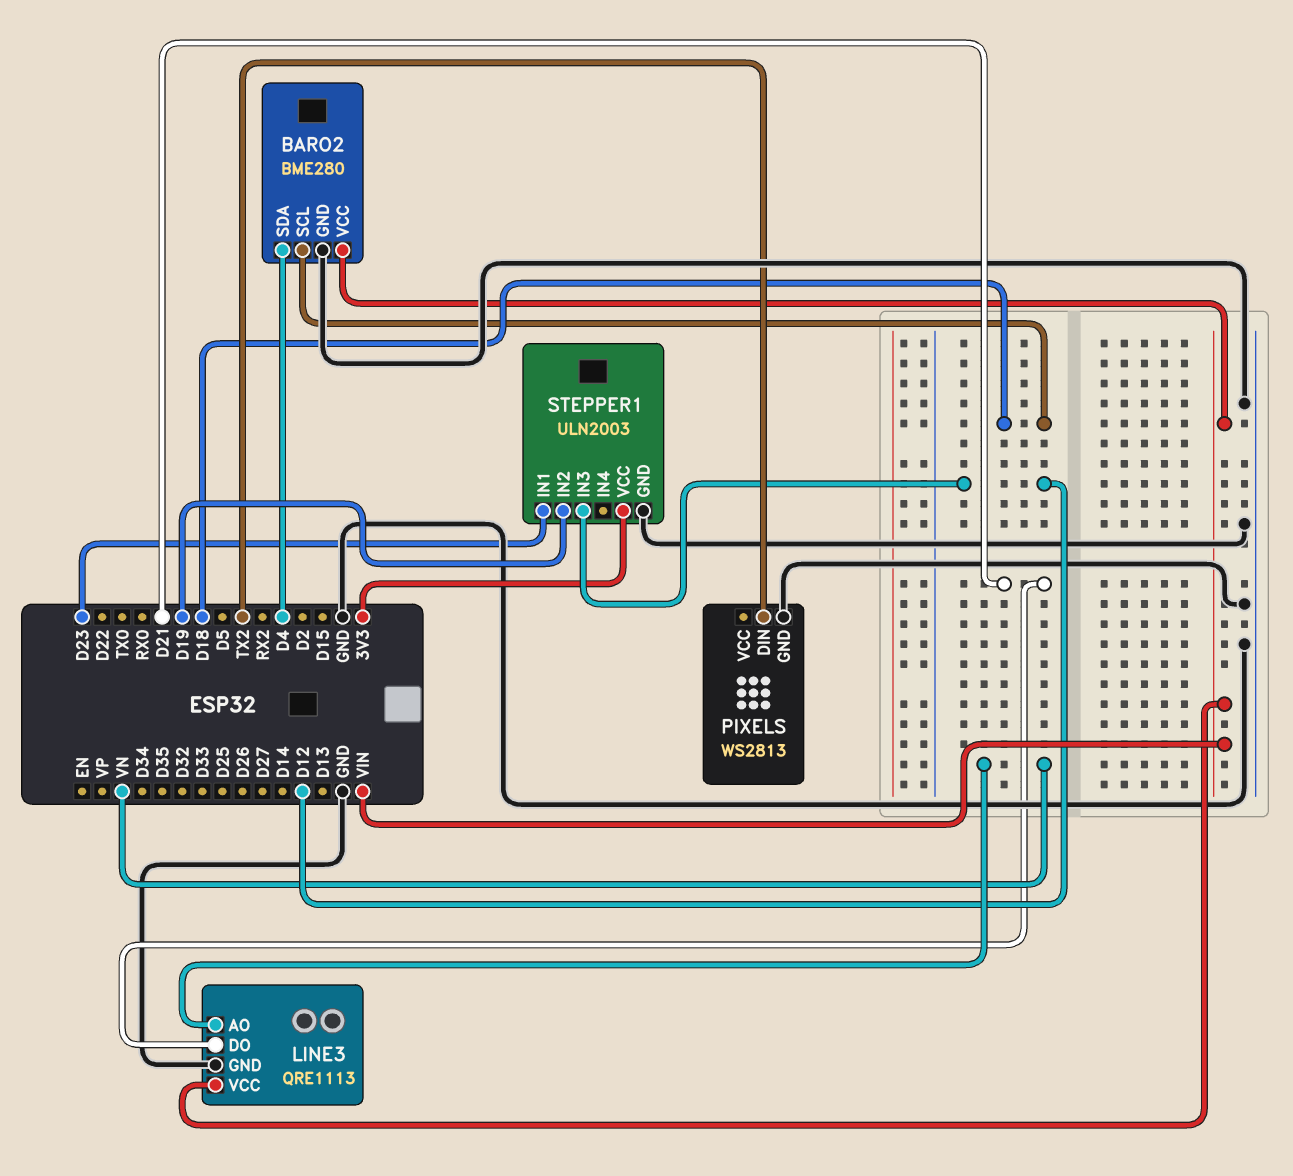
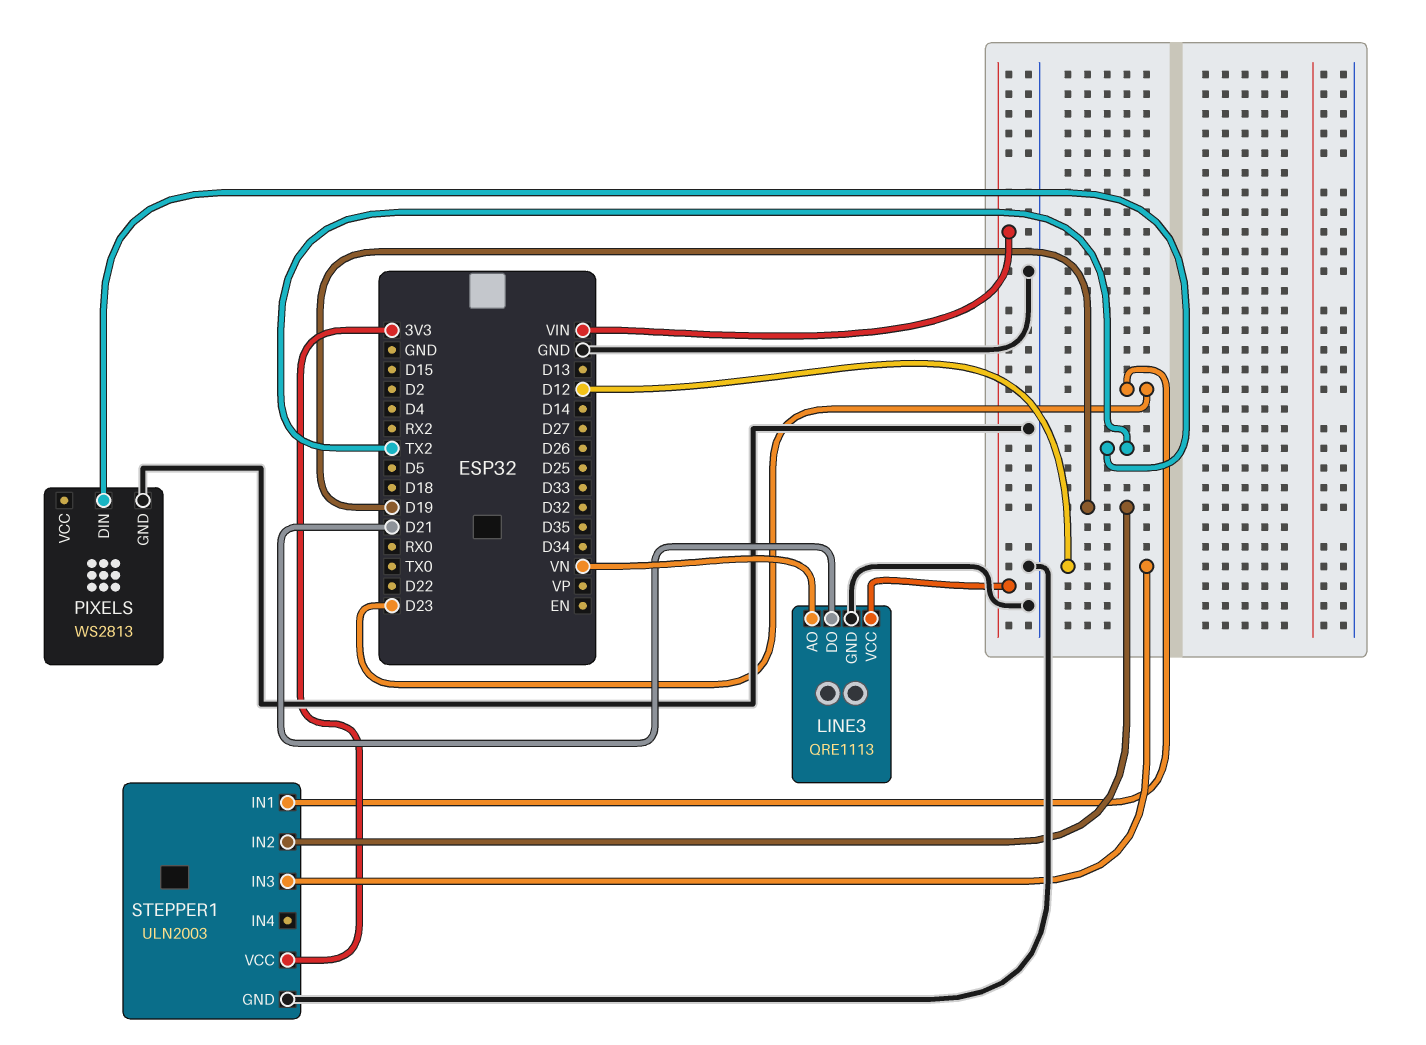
BARO2: BME280 -> none
BARO2 pin GND: GND -> none
BARO2 pin SCL: D18 -> none
BARO2 pin SDA: D4 -> none
BARO2 pin VCC: VIN -> none

